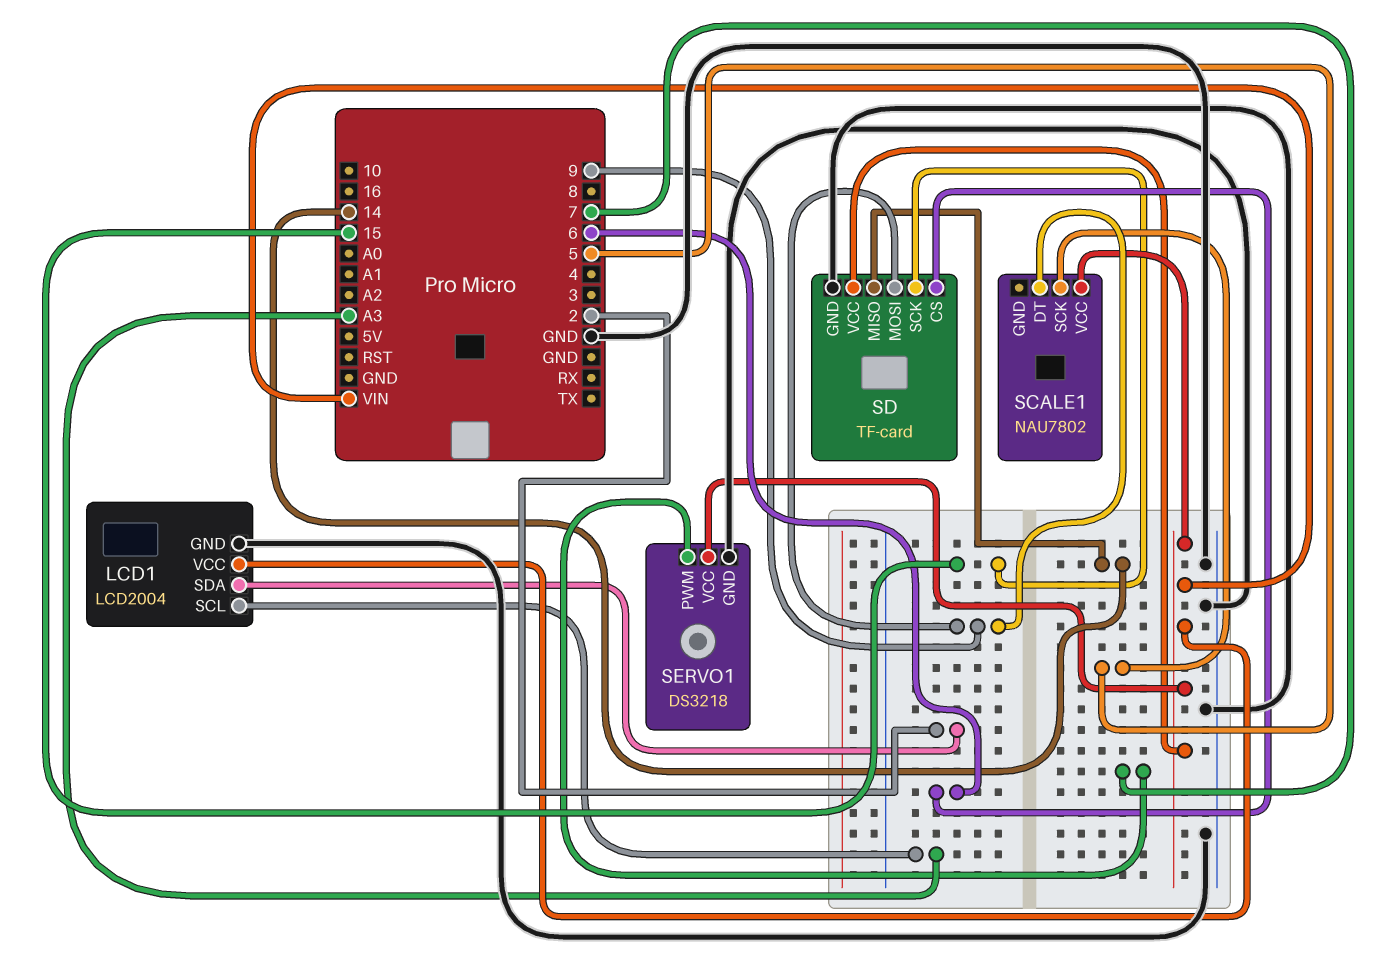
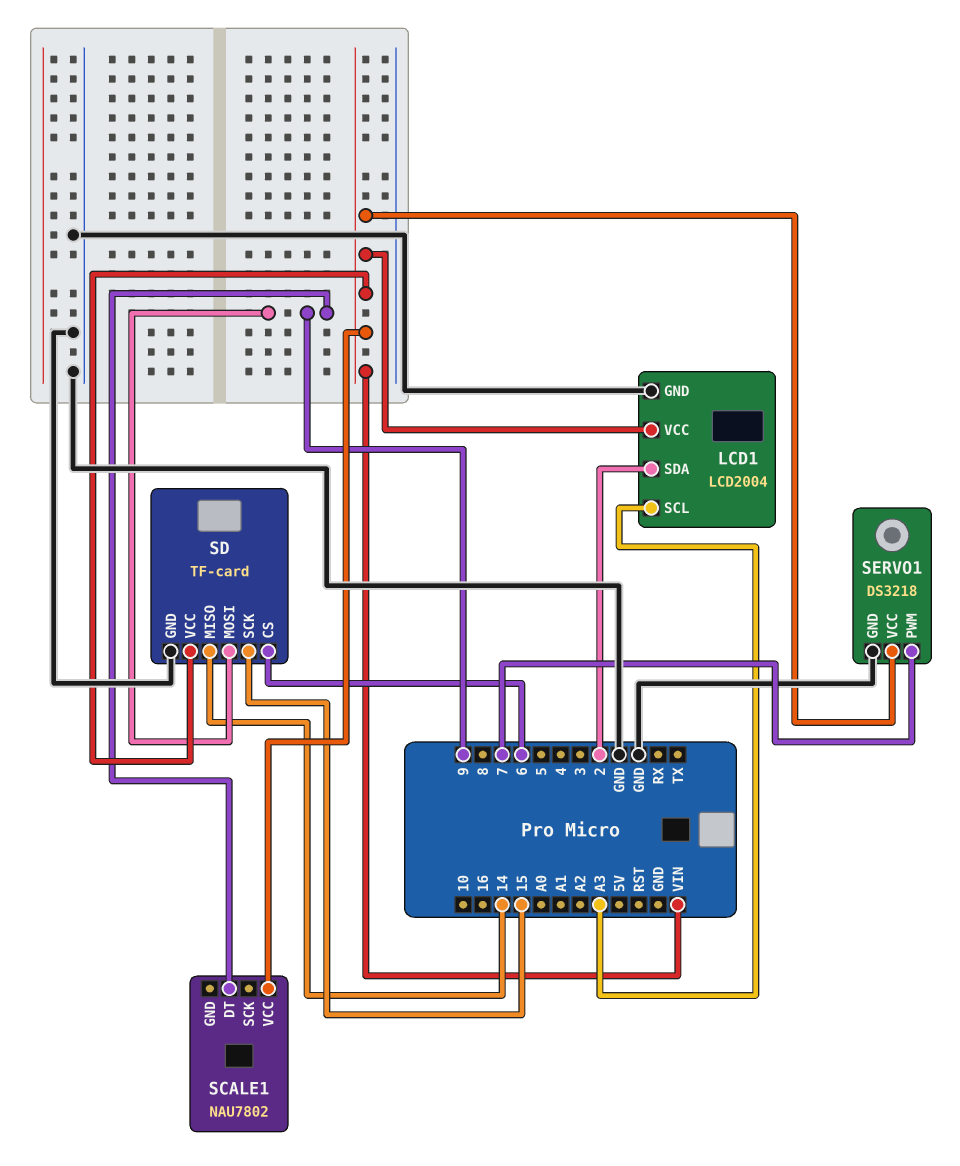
SCALE1 pin SCK: 5 -> none

